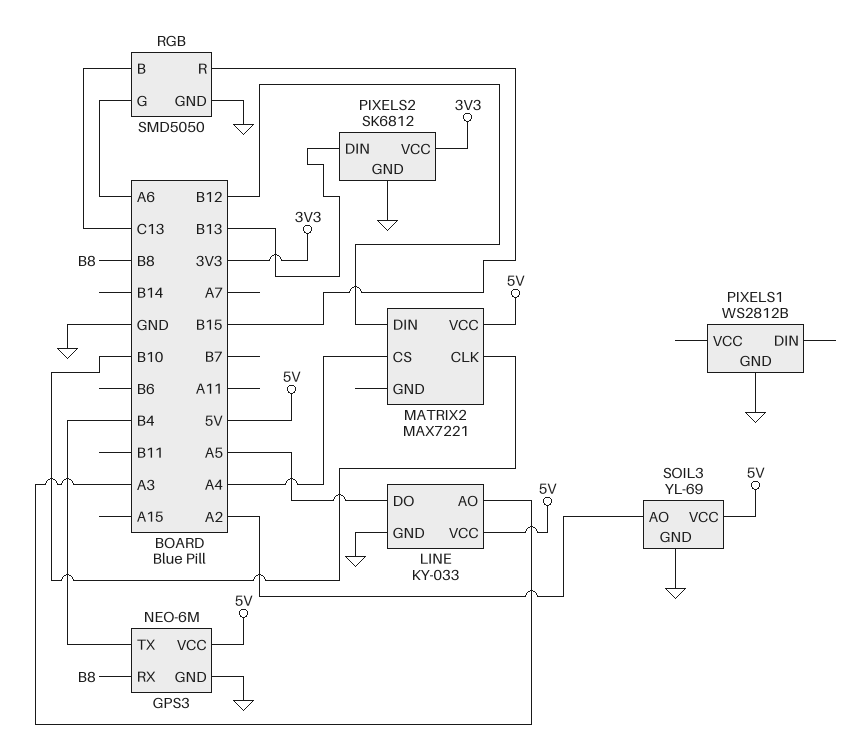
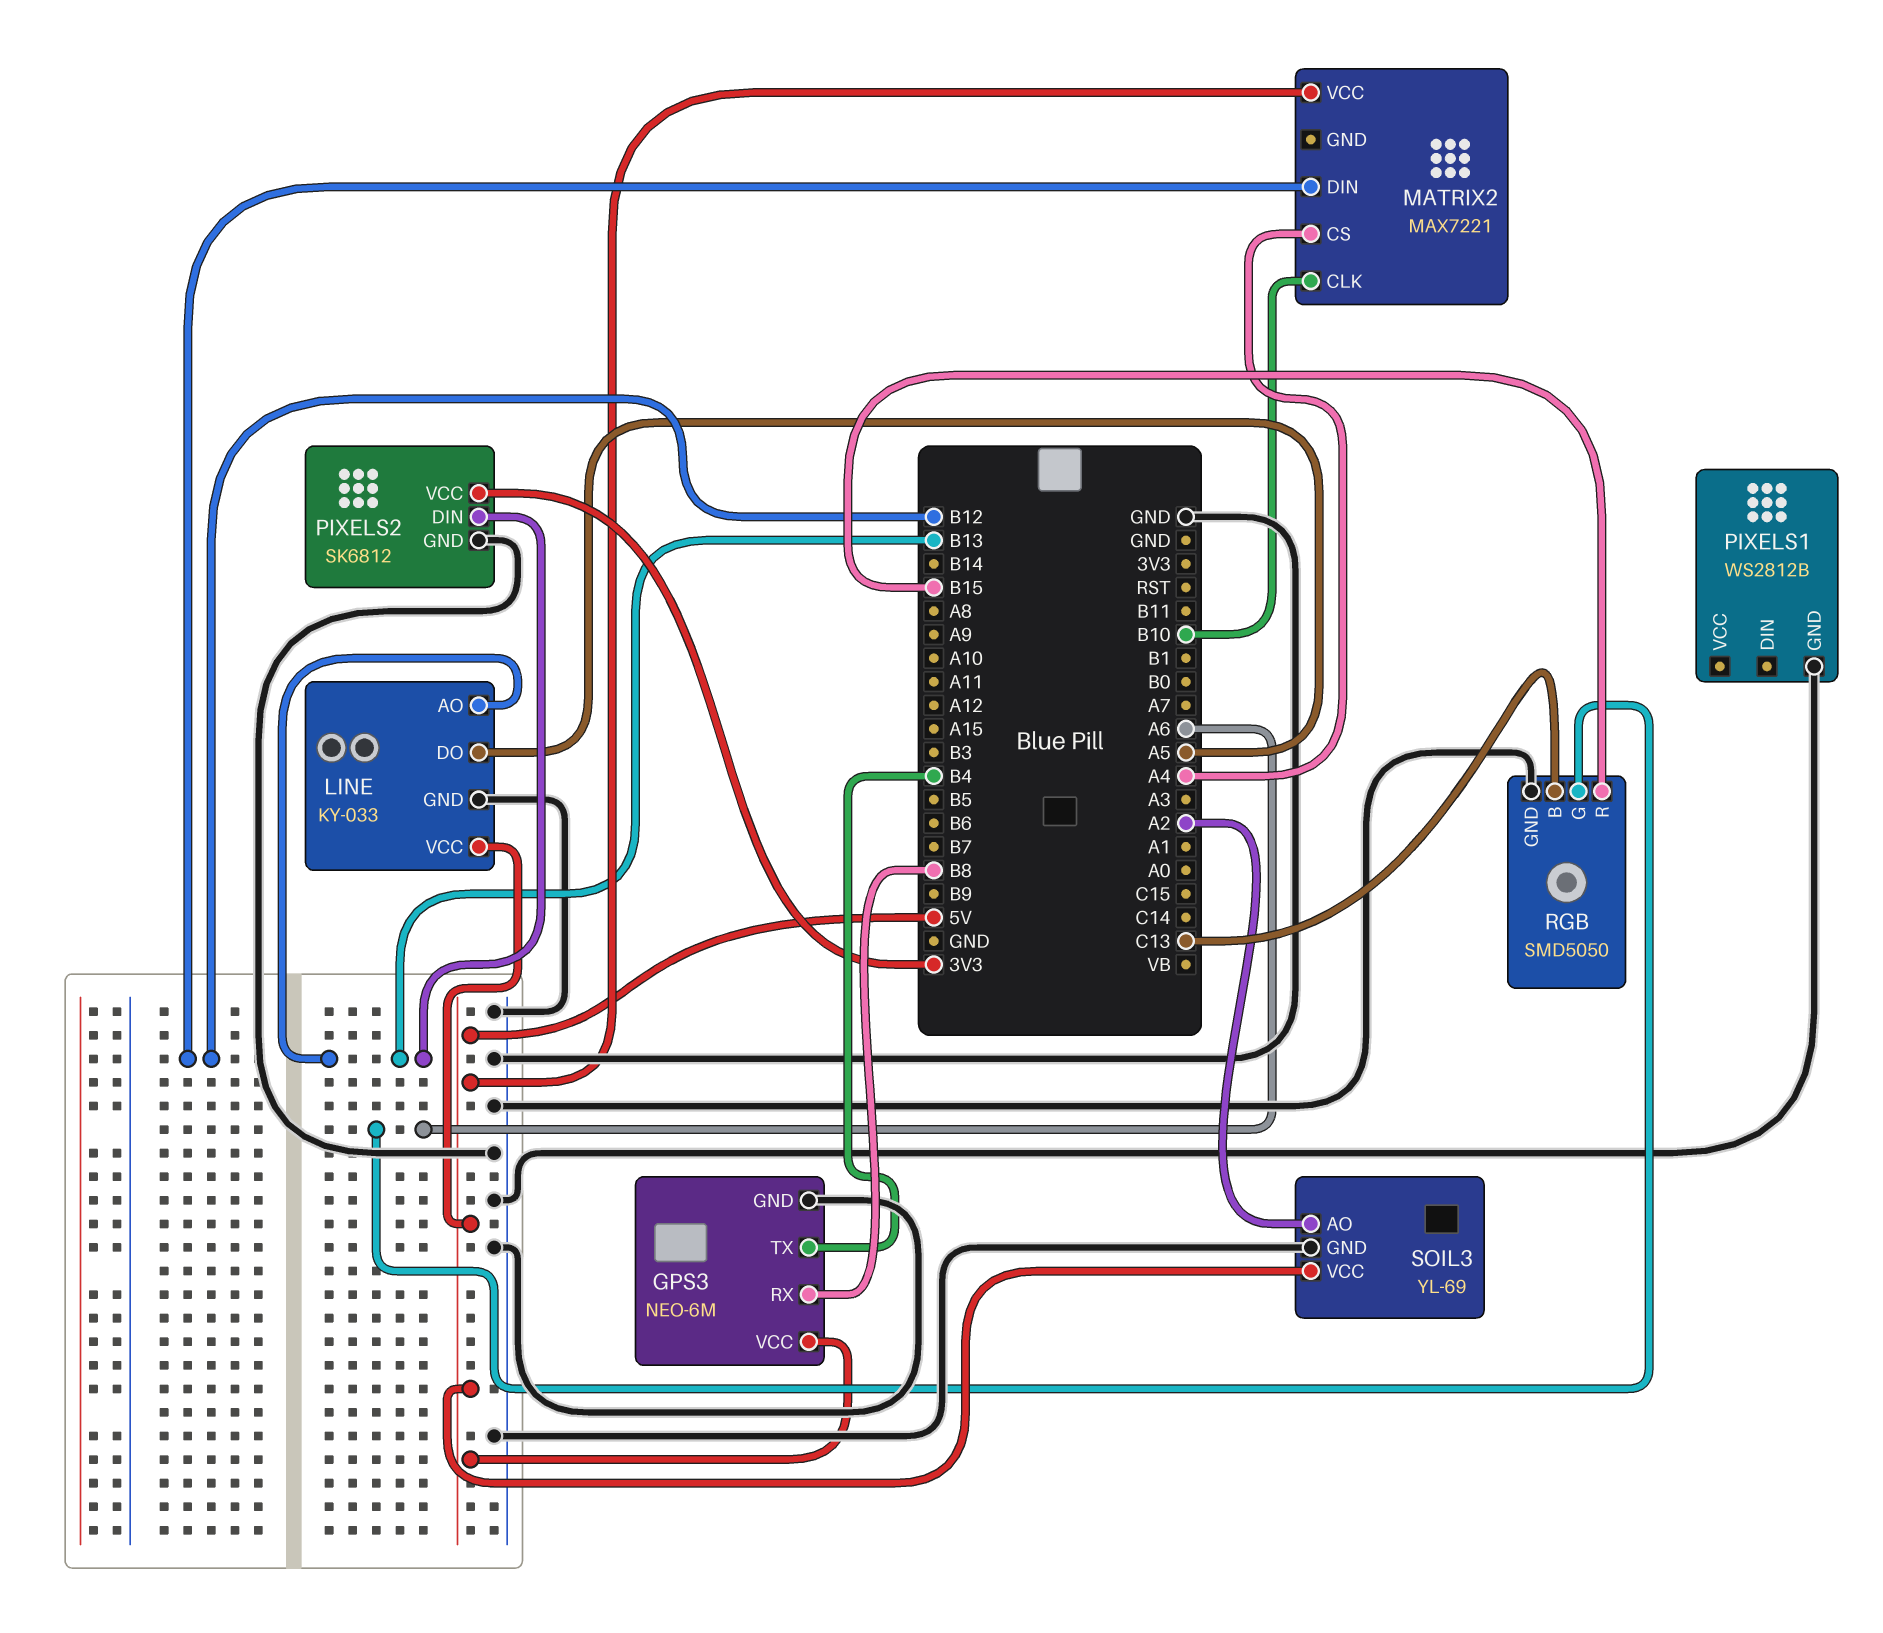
LINE pin AO: A3 -> B13

